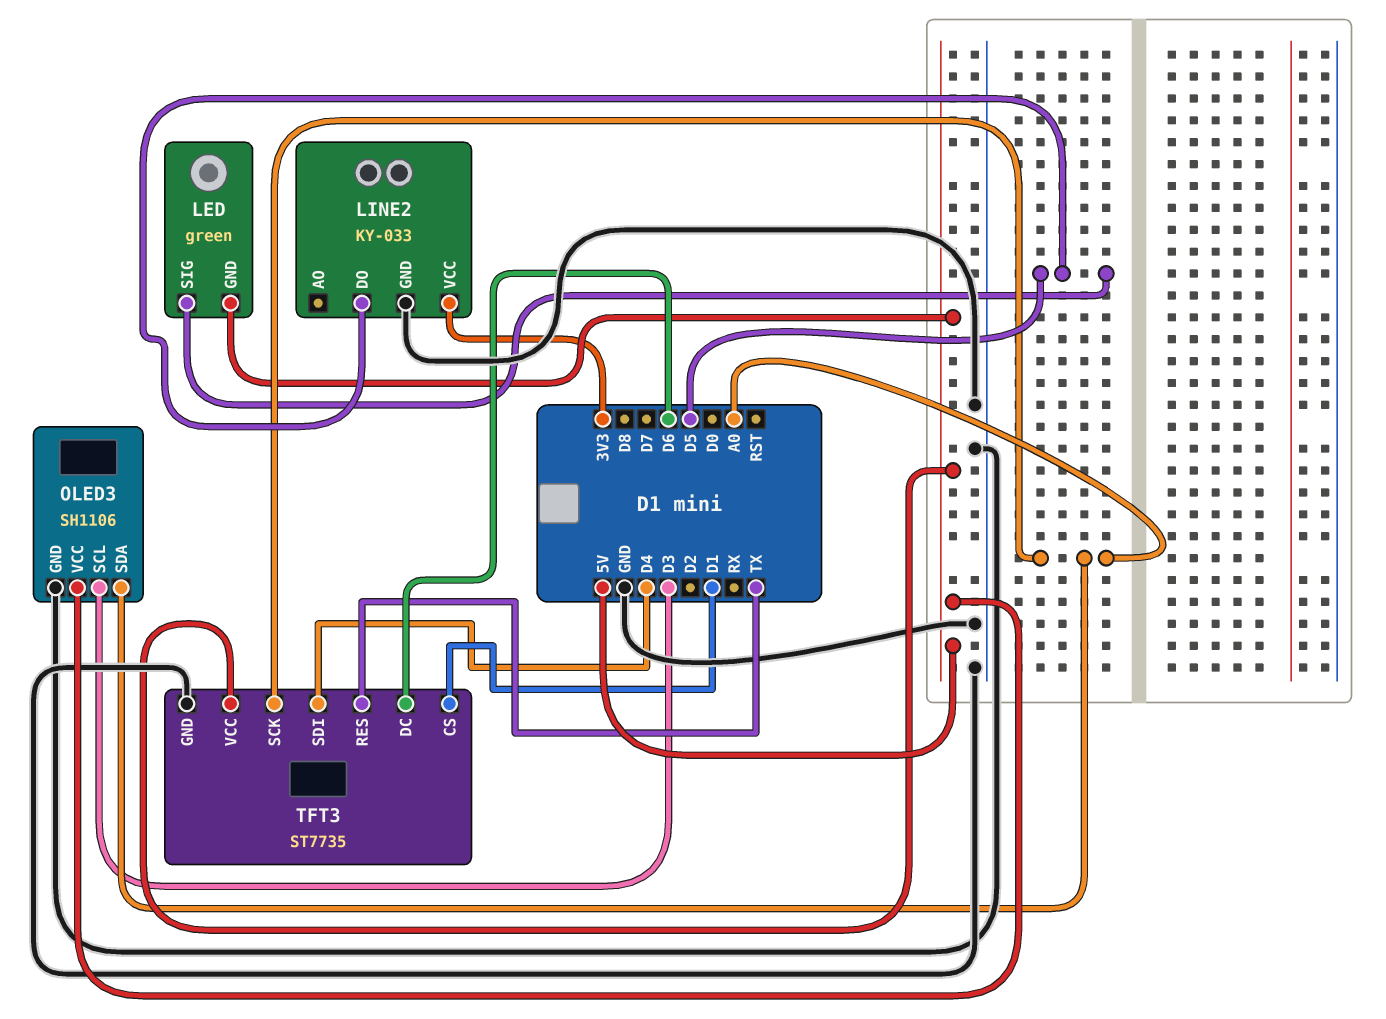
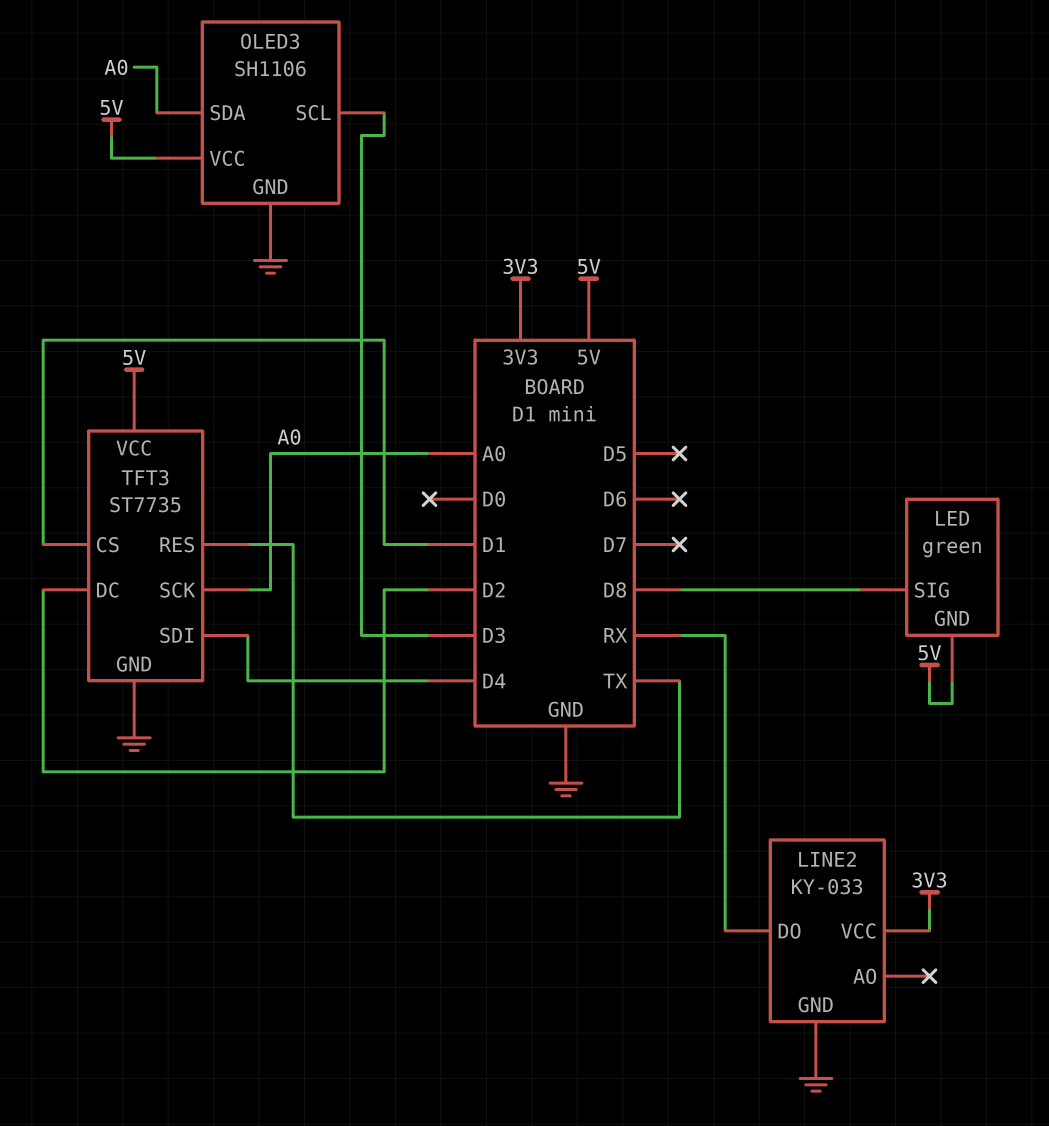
LED pin SIG: D5 -> D8
LINE2 pin DO: D5 -> RX
TFT3 pin DC: D6 -> D2

